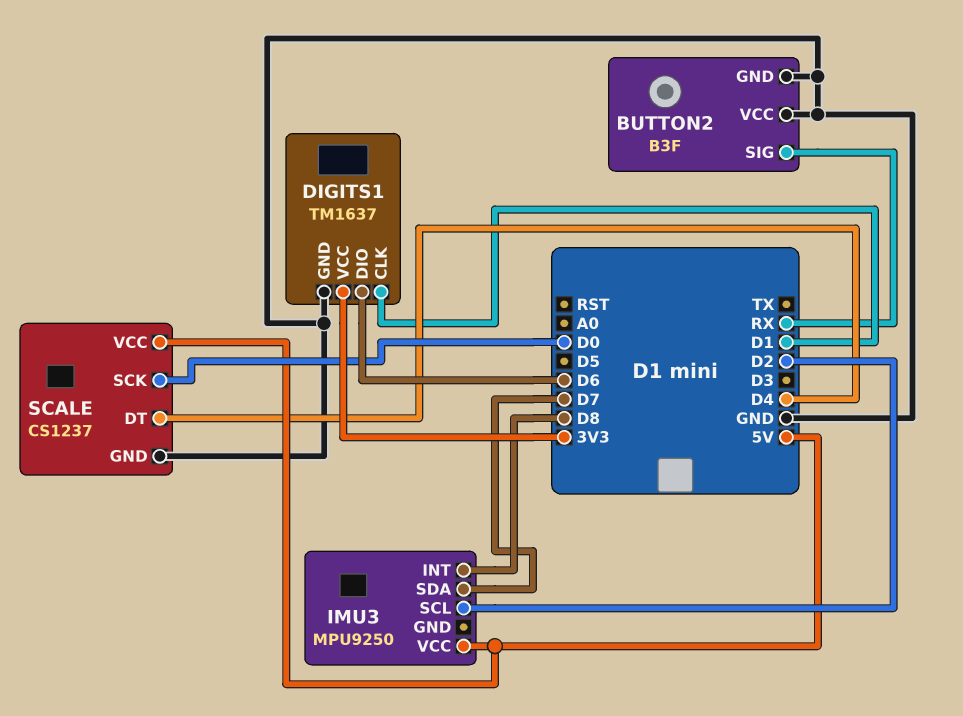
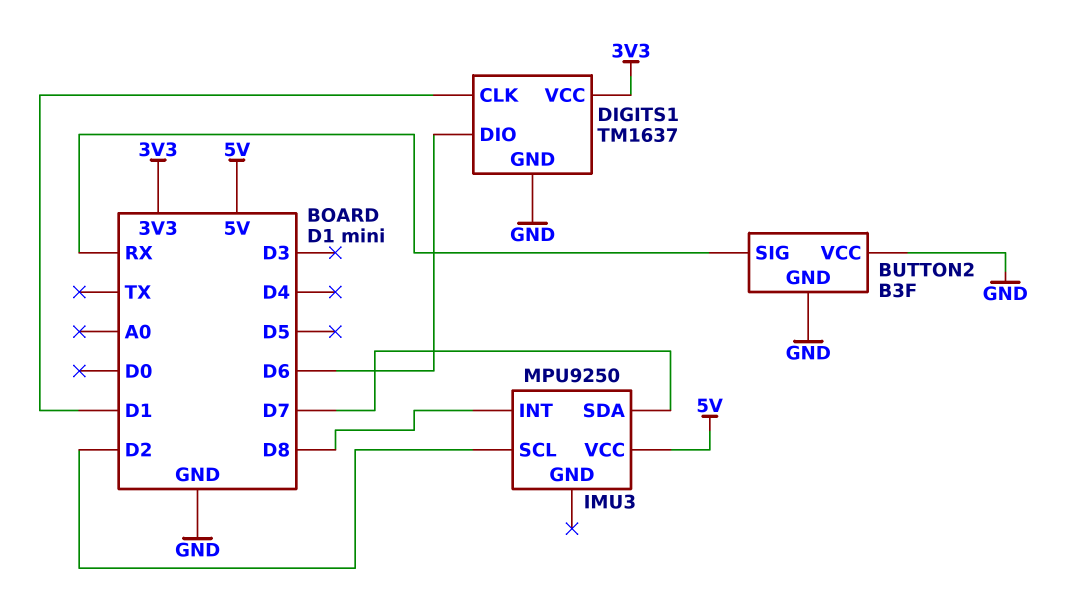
SCALE: CS1237 -> none
SCALE pin DT: D4 -> none
SCALE pin GND: GND -> none
SCALE pin SCK: D0 -> none
SCALE pin VCC: 5V -> none

